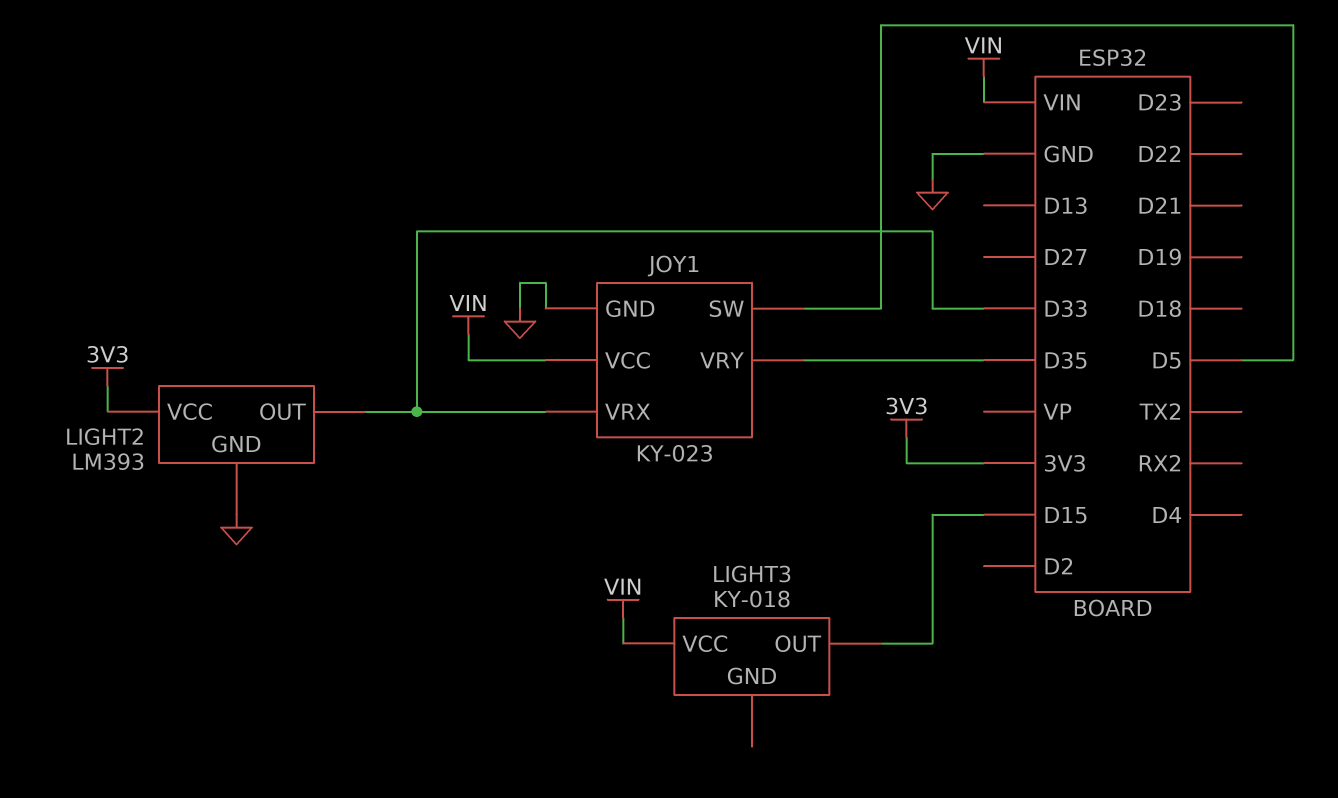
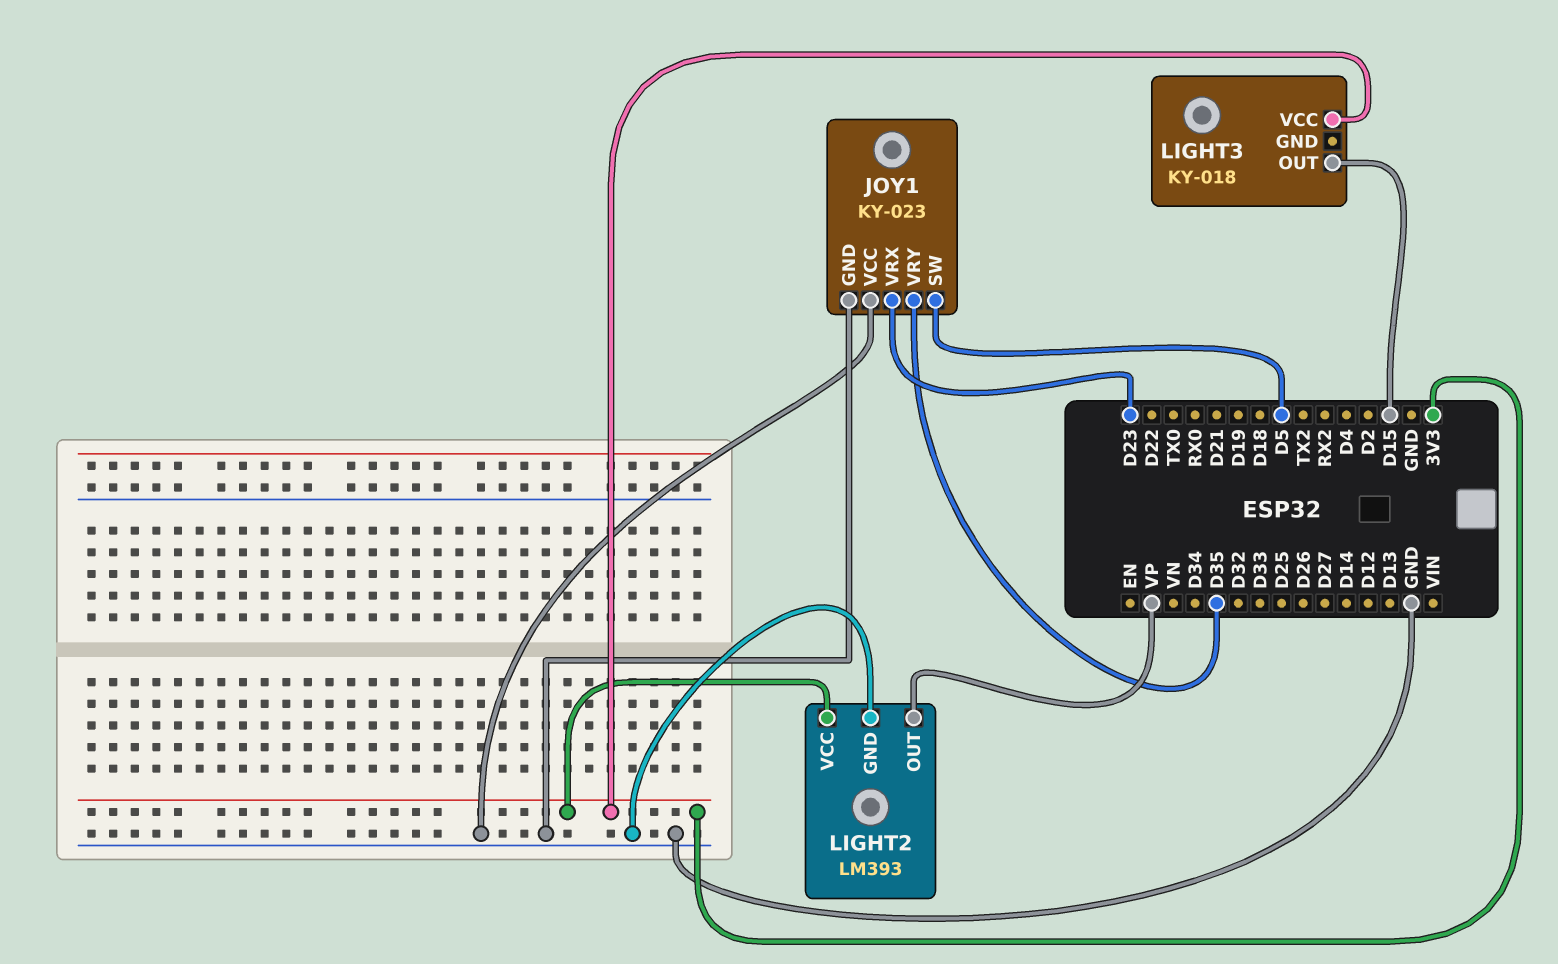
JOY1 pin VCC: VIN -> GND
JOY1 pin VRX: D33 -> D23
LIGHT2 pin OUT: D33 -> VP
LIGHT3 pin VCC: VIN -> 3V3

